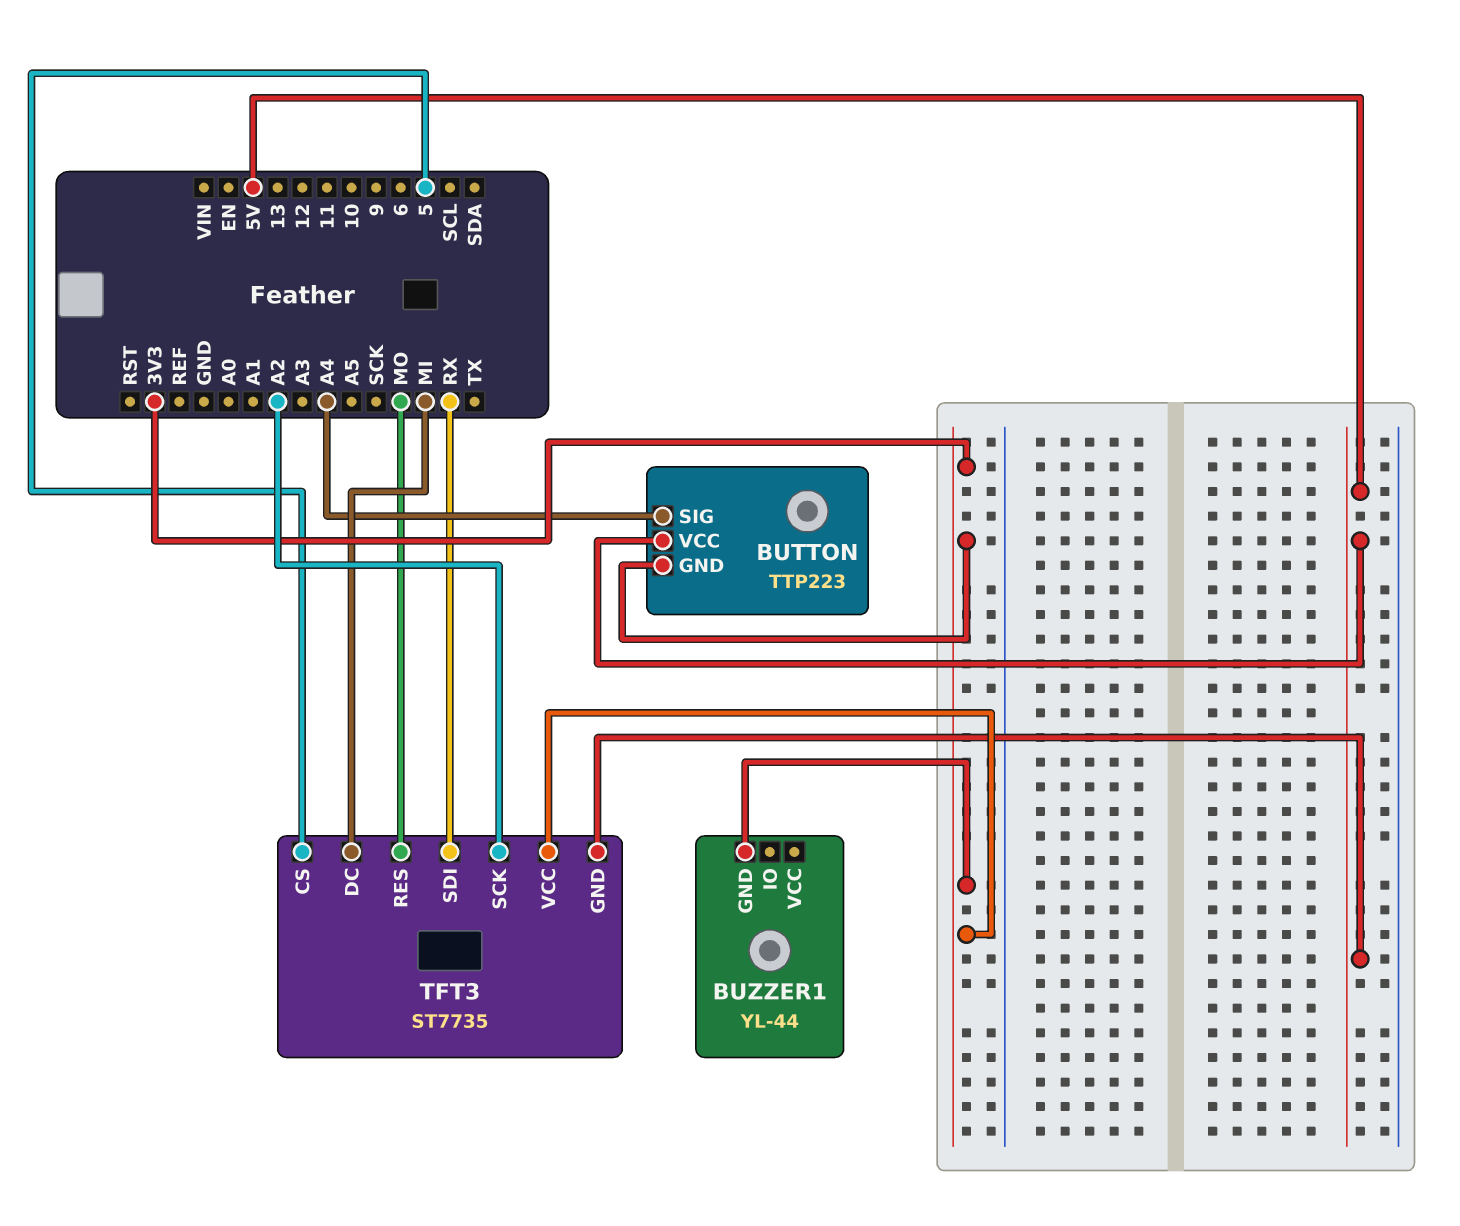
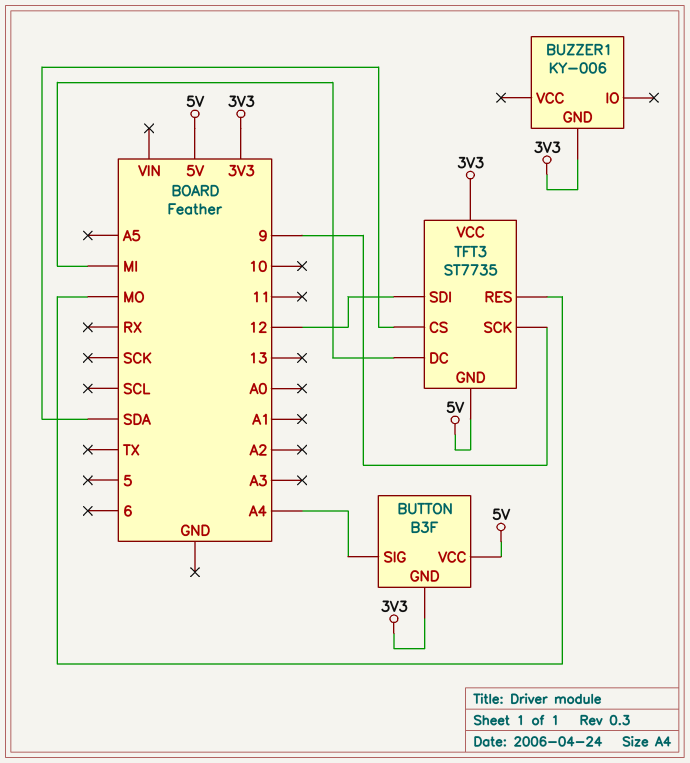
BUTTON: TTP223 -> B3F
BUZZER1: YL-44 -> KY-006
TFT3 pin CS: 5 -> SDA
TFT3 pin SCK: A2 -> 9
TFT3 pin SDI: RX -> 12

